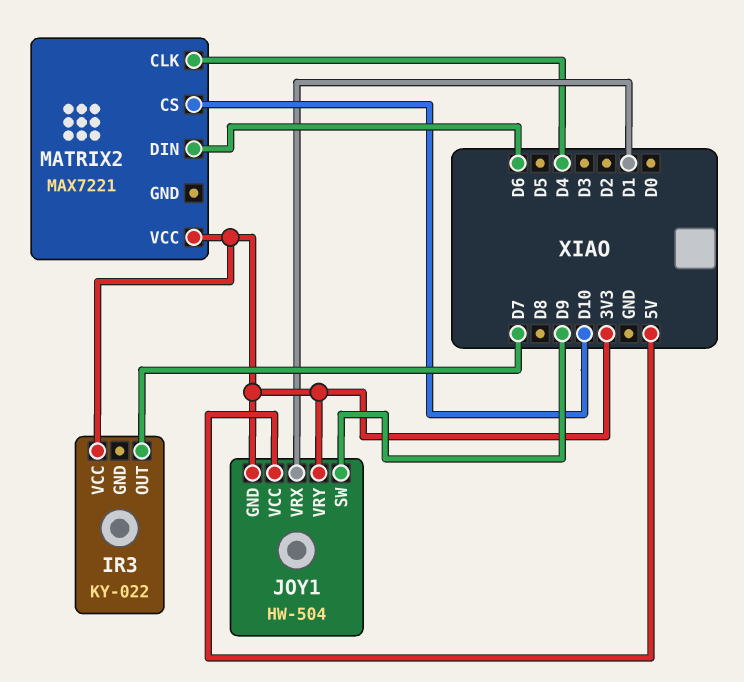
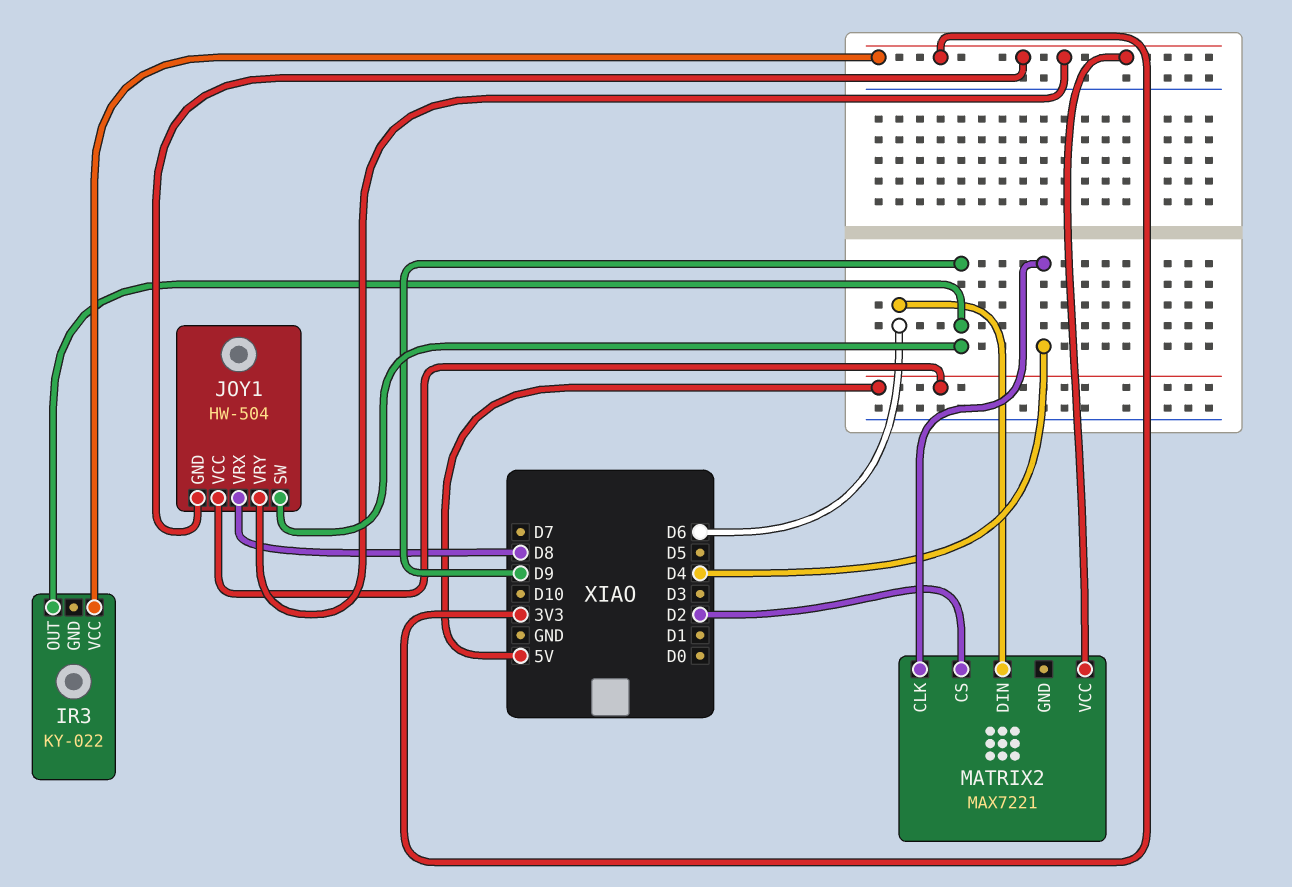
IR3 pin OUT: D7 -> D9
JOY1 pin VRX: D1 -> D8
MATRIX2 pin CS: D10 -> D2

